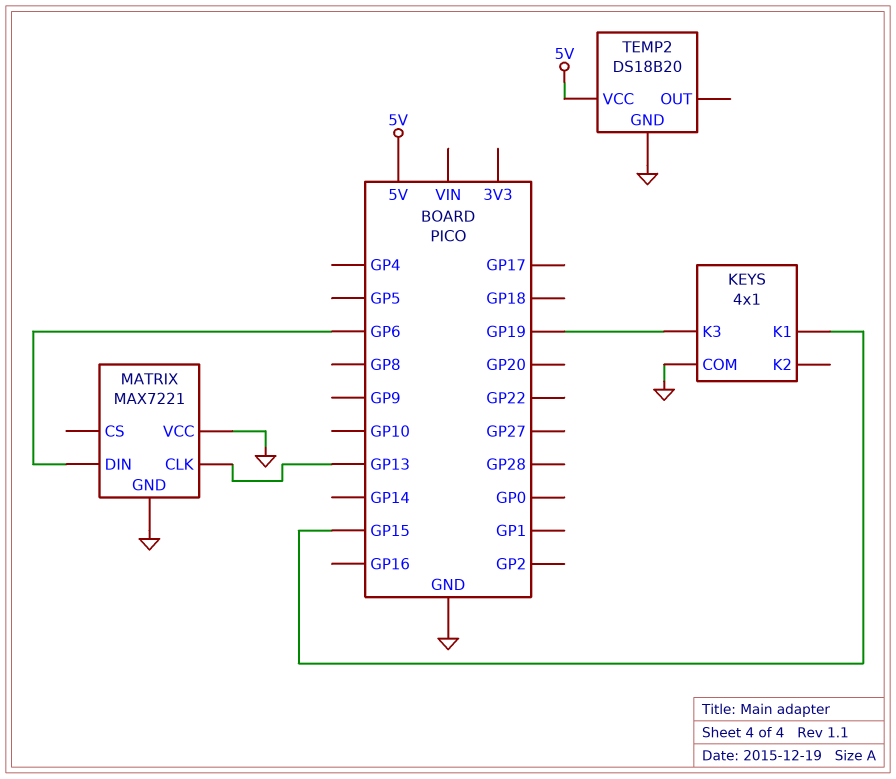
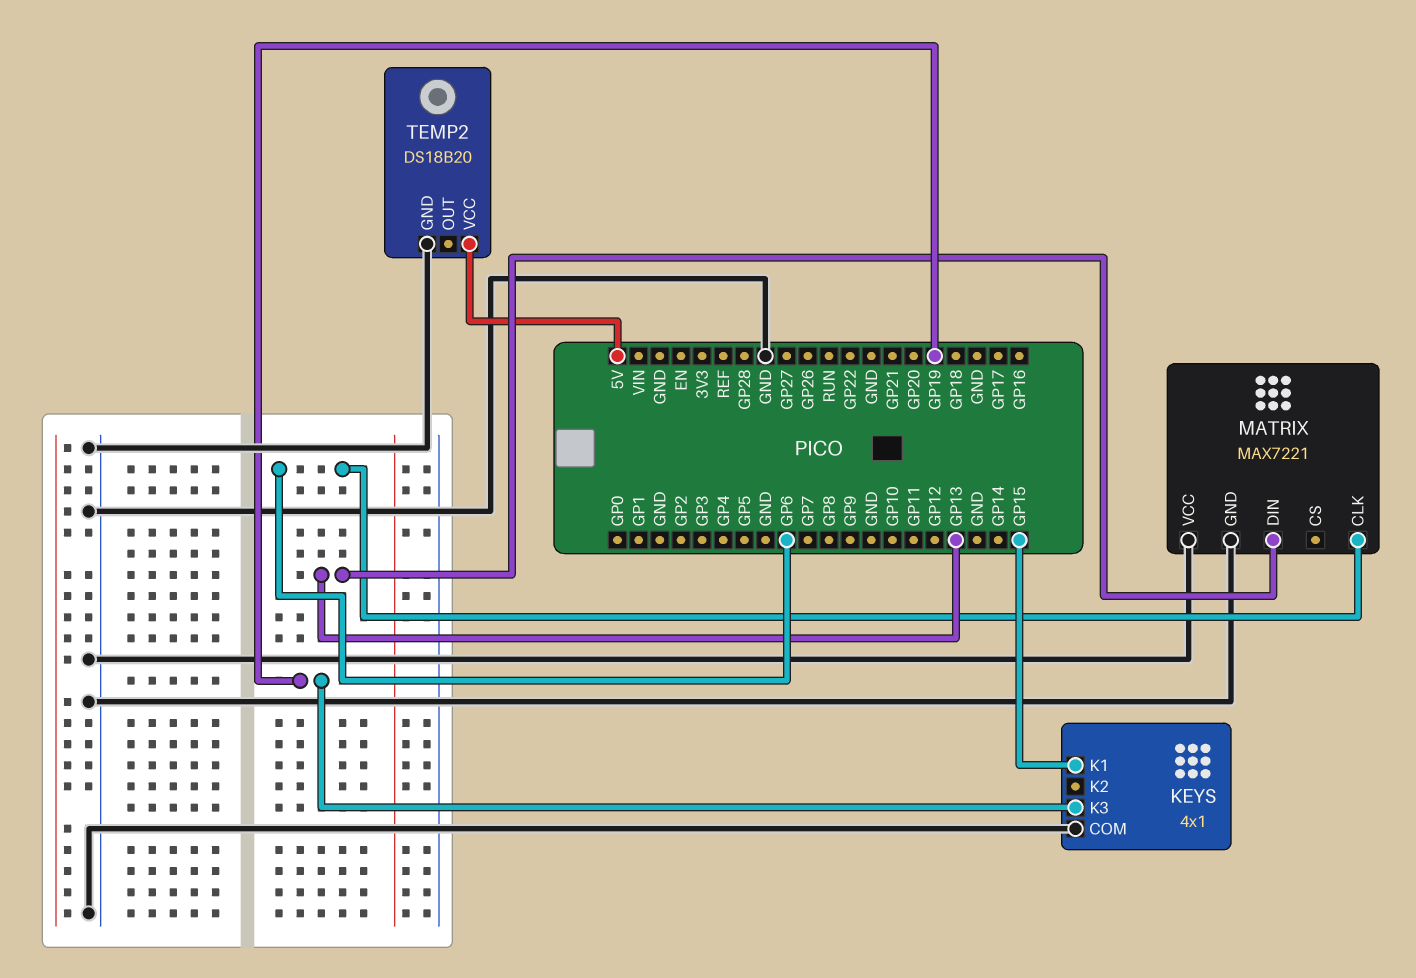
MATRIX pin CLK: GP13 -> GP6
MATRIX pin DIN: GP6 -> GP13

